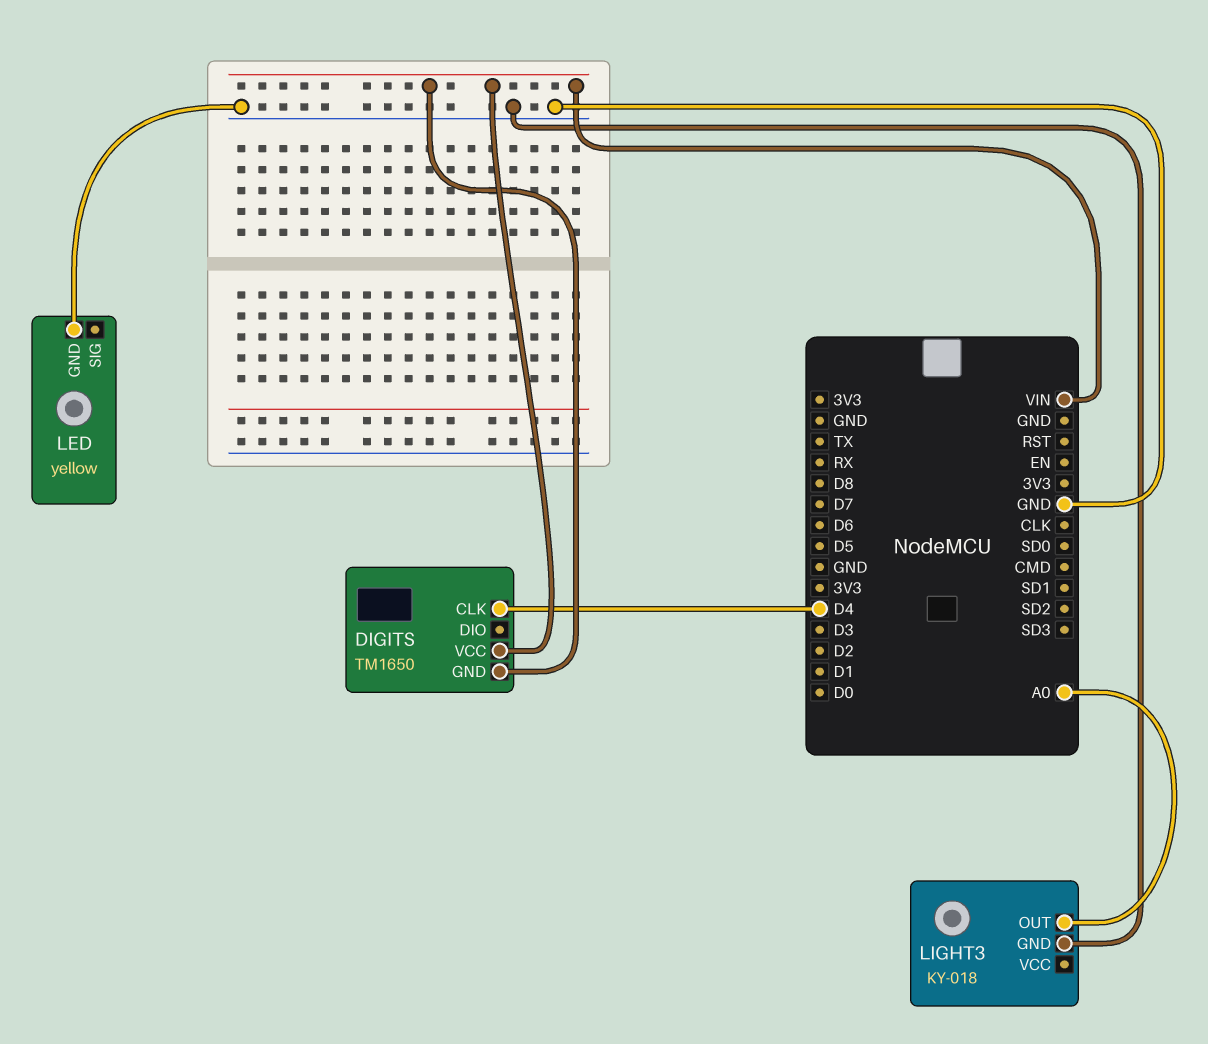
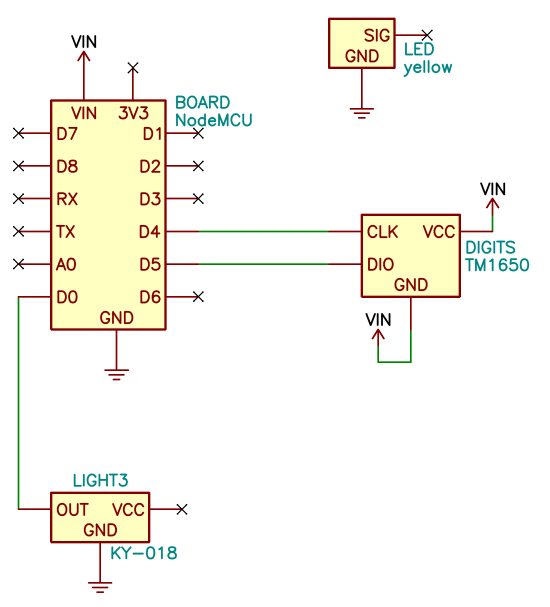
DIGITS pin DIO: none -> D5
LIGHT3 pin OUT: A0 -> D0

